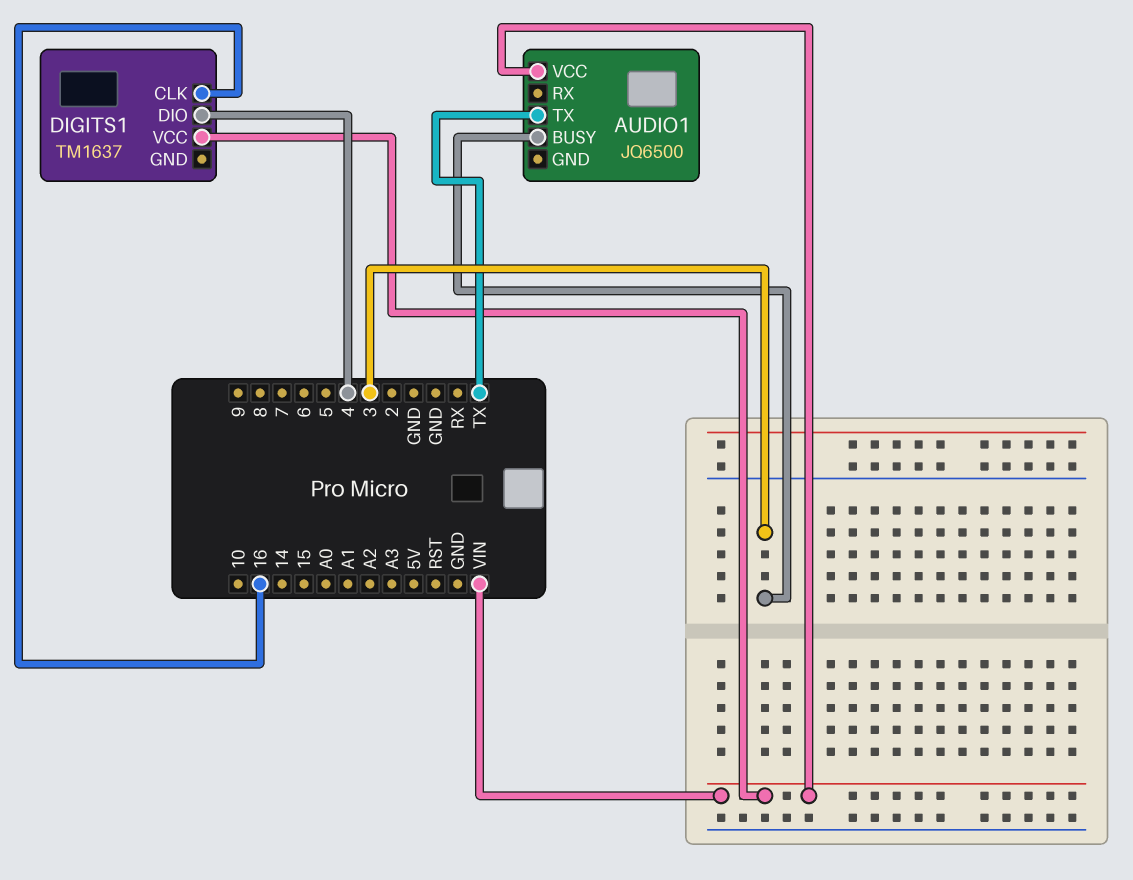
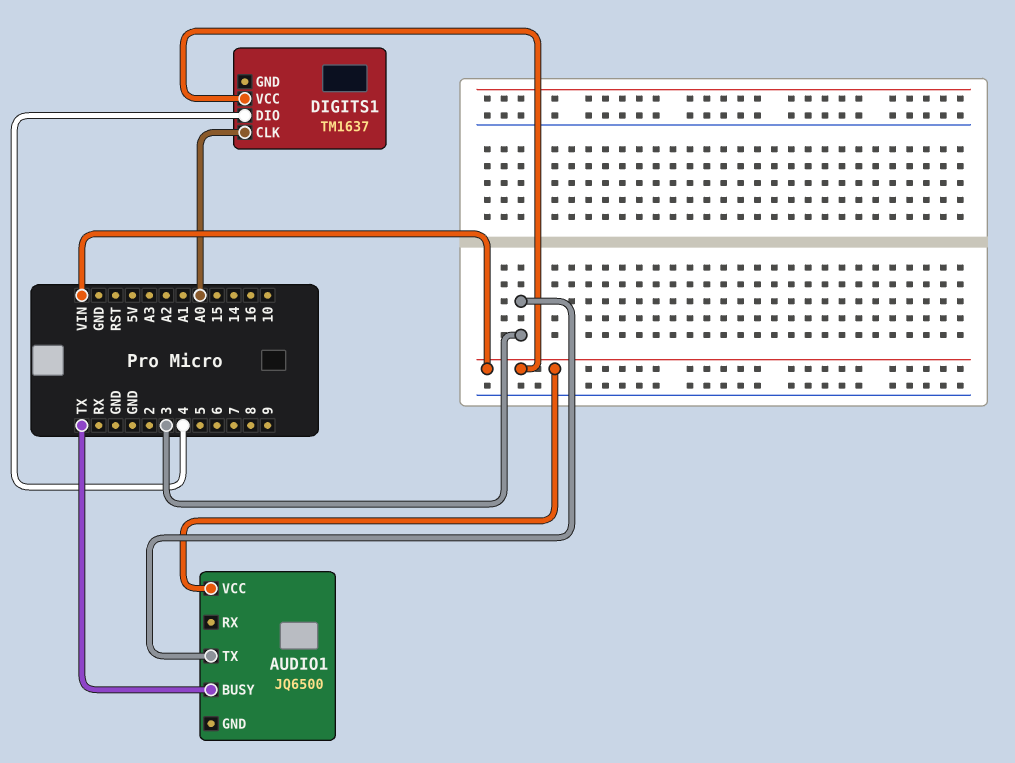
AUDIO1 pin BUSY: 3 -> TX
AUDIO1 pin TX: TX -> 3
DIGITS1 pin CLK: 16 -> A0

